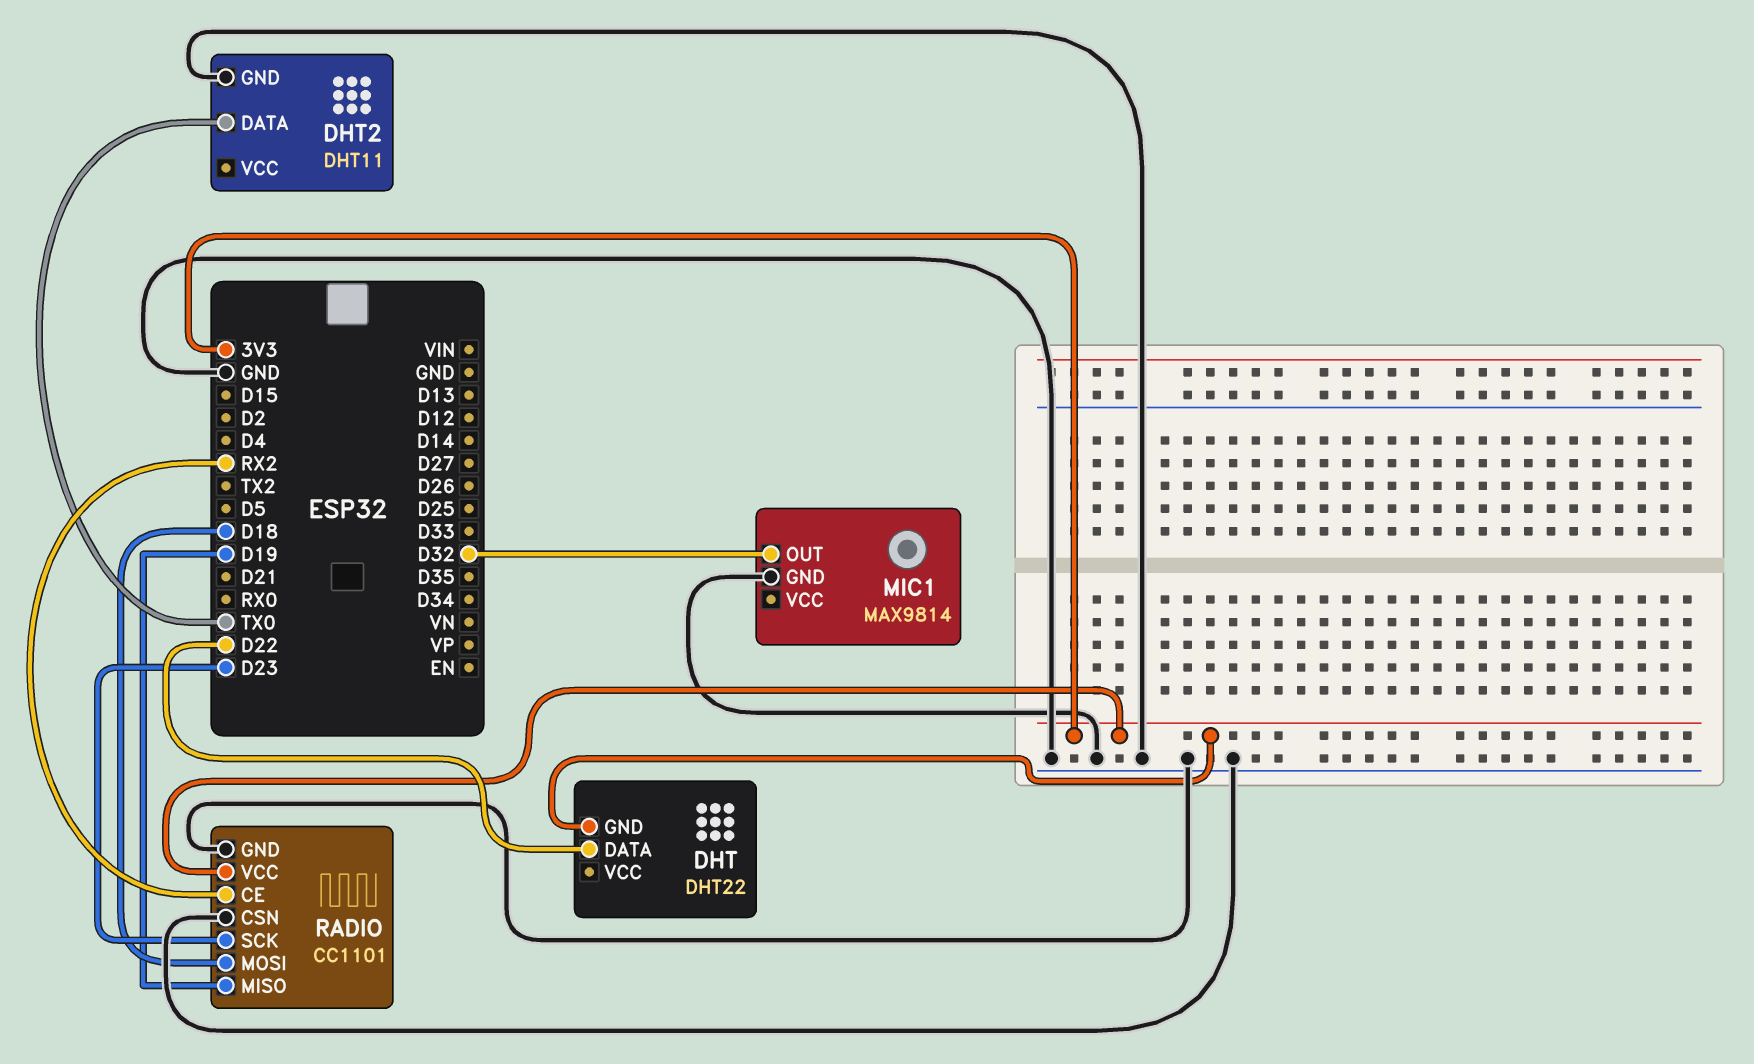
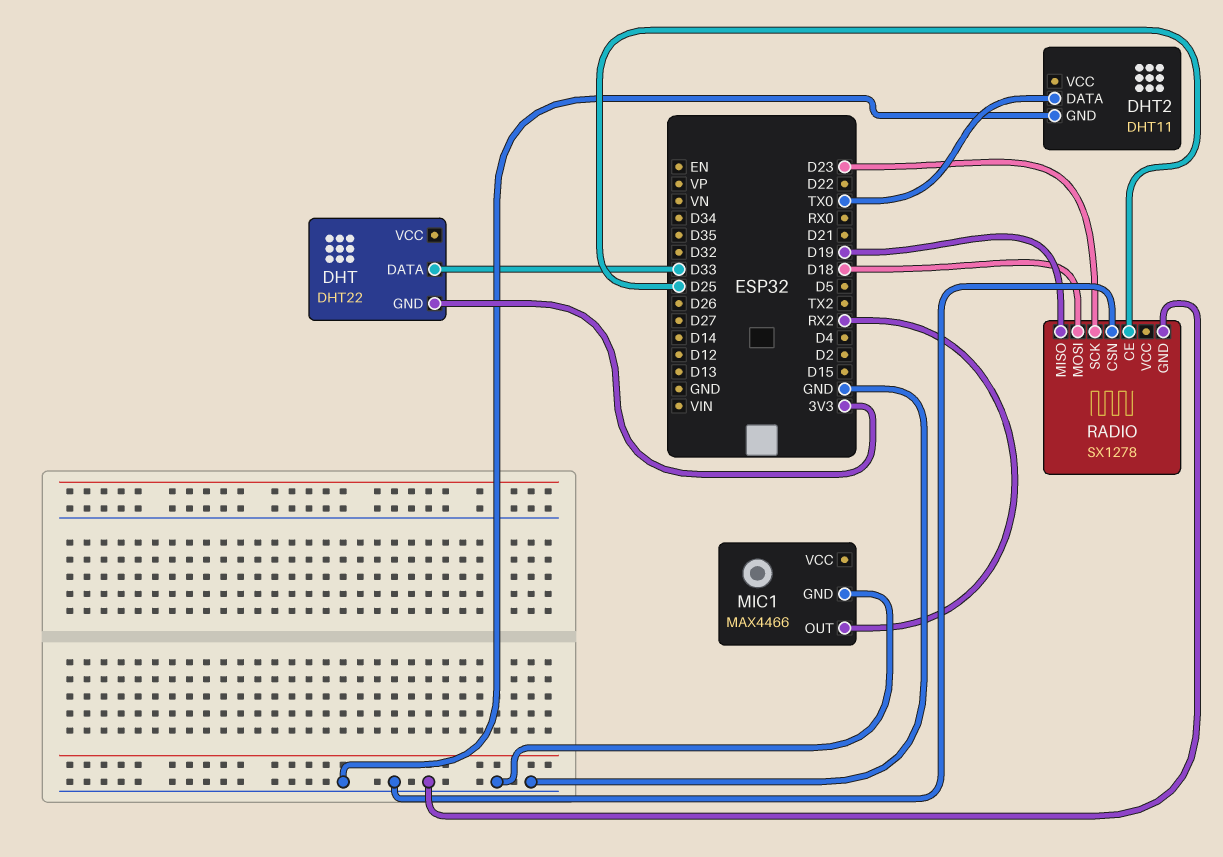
DHT pin DATA: D22 -> D33
MIC1: MAX9814 -> MAX4466
MIC1 pin OUT: D32 -> RX2
RADIO: CC1101 -> SX1278
RADIO pin CE: RX2 -> D25
RADIO pin VCC: 3V3 -> none

